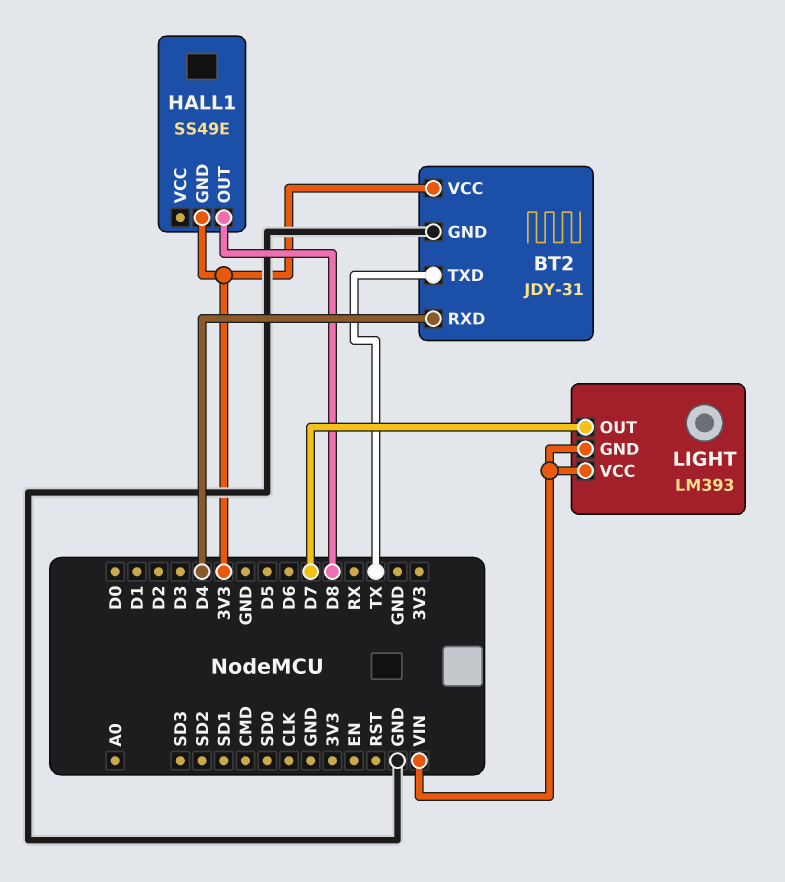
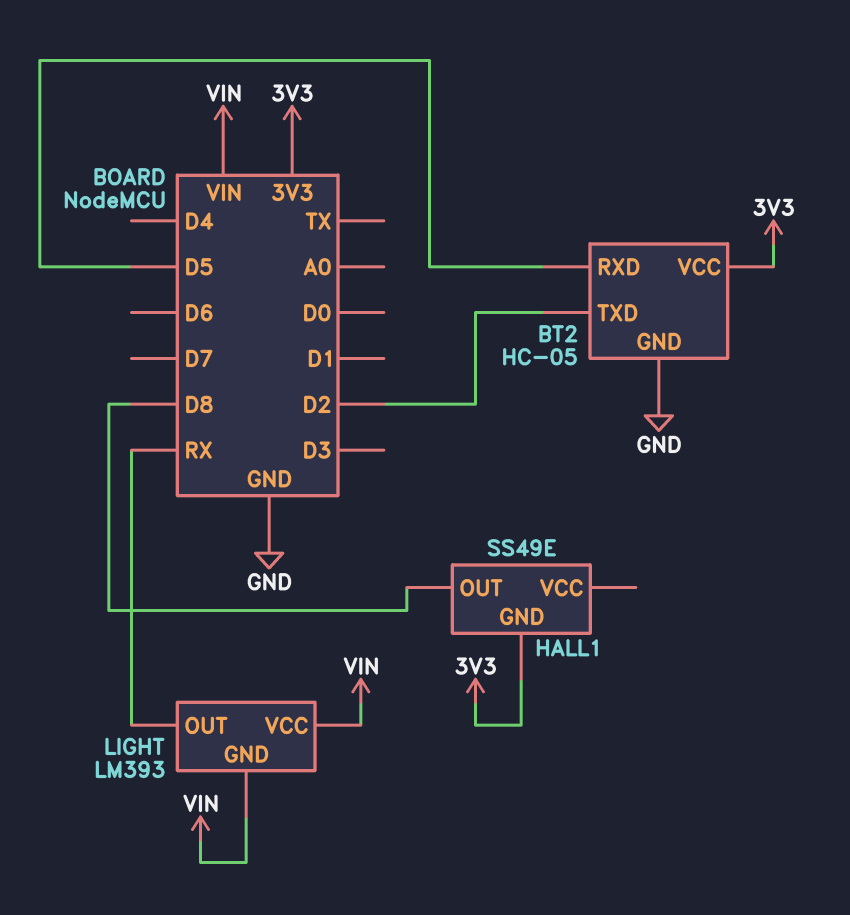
BT2: JDY-31 -> HC-05
BT2 pin RXD: D4 -> D5
BT2 pin TXD: TX -> D2
LIGHT pin OUT: D7 -> RX

